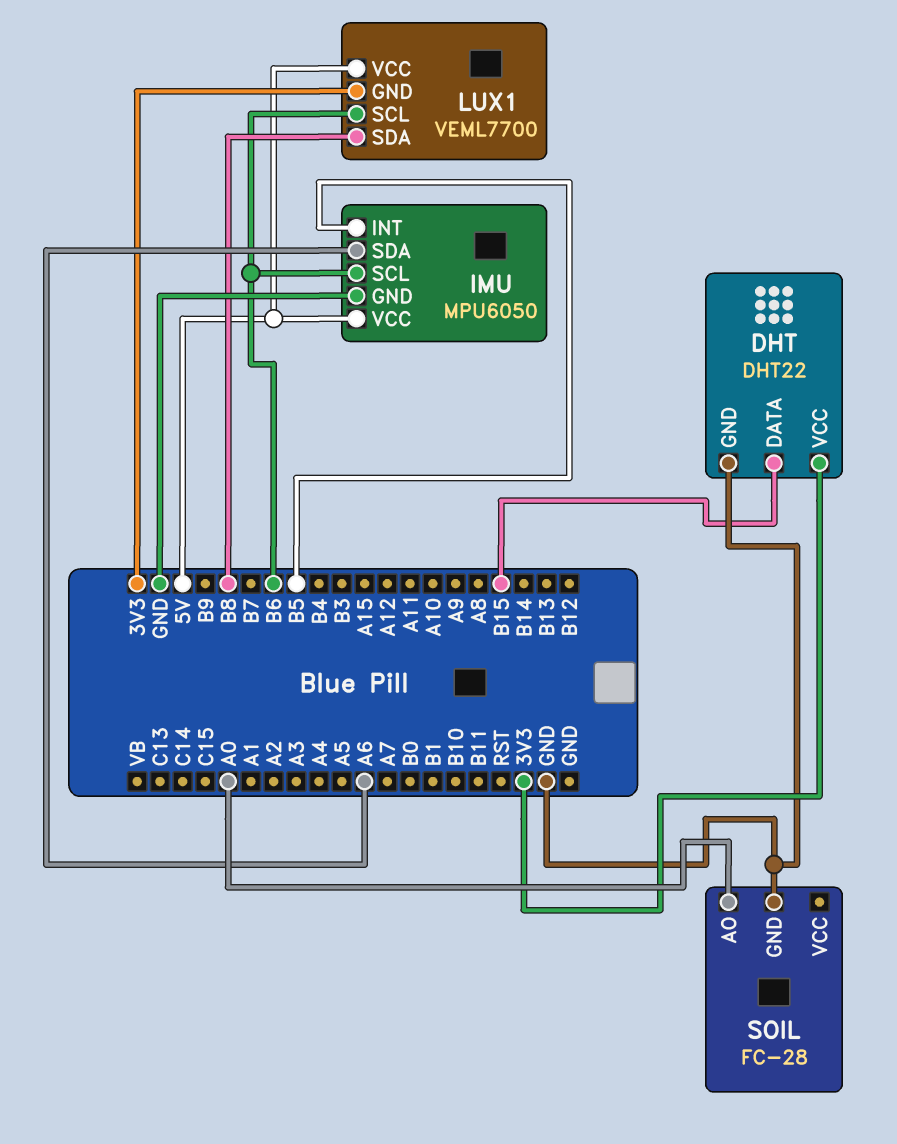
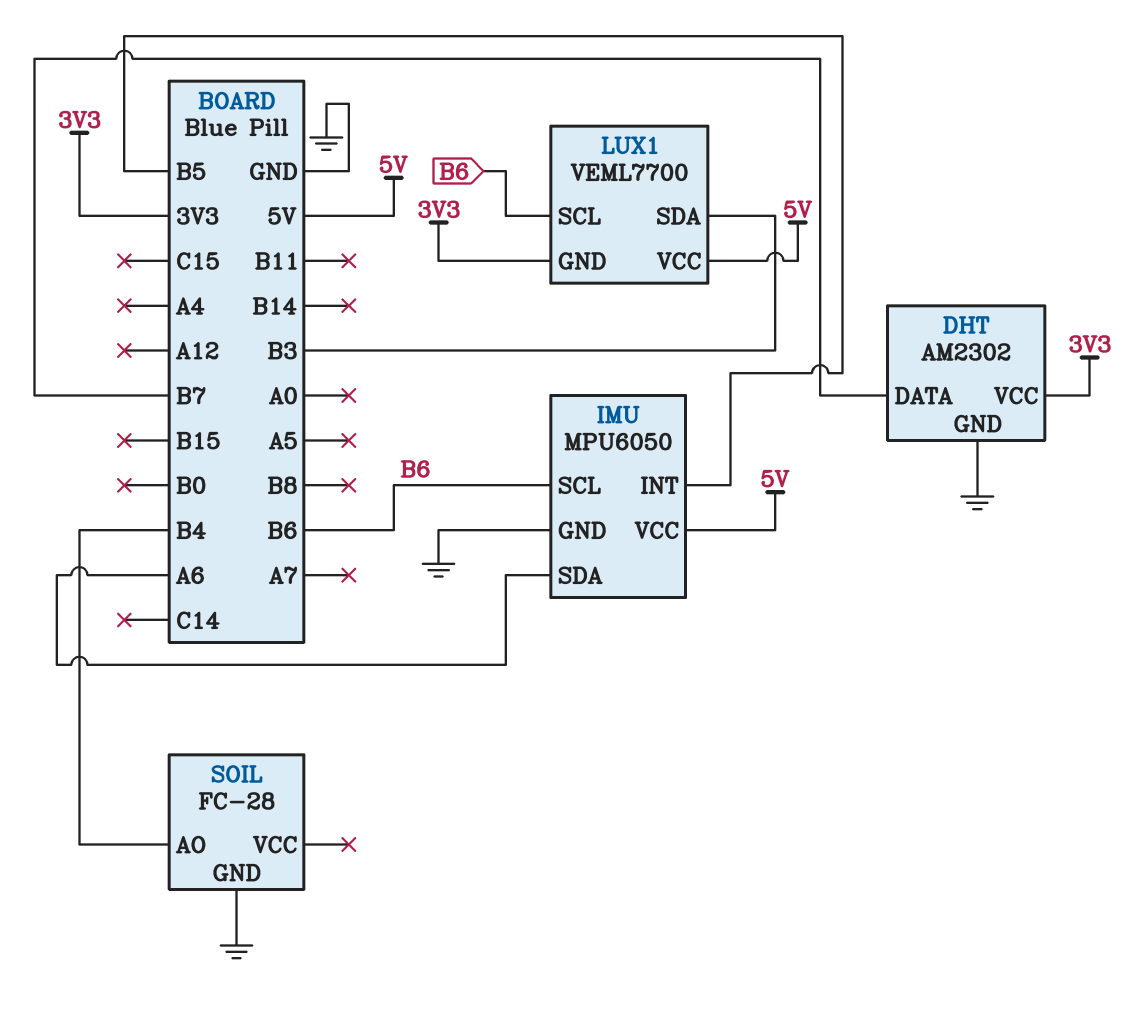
DHT: DHT22 -> AM2302
DHT pin DATA: B15 -> B7
LUX1 pin SDA: B8 -> B3
SOIL pin AO: A0 -> B4

